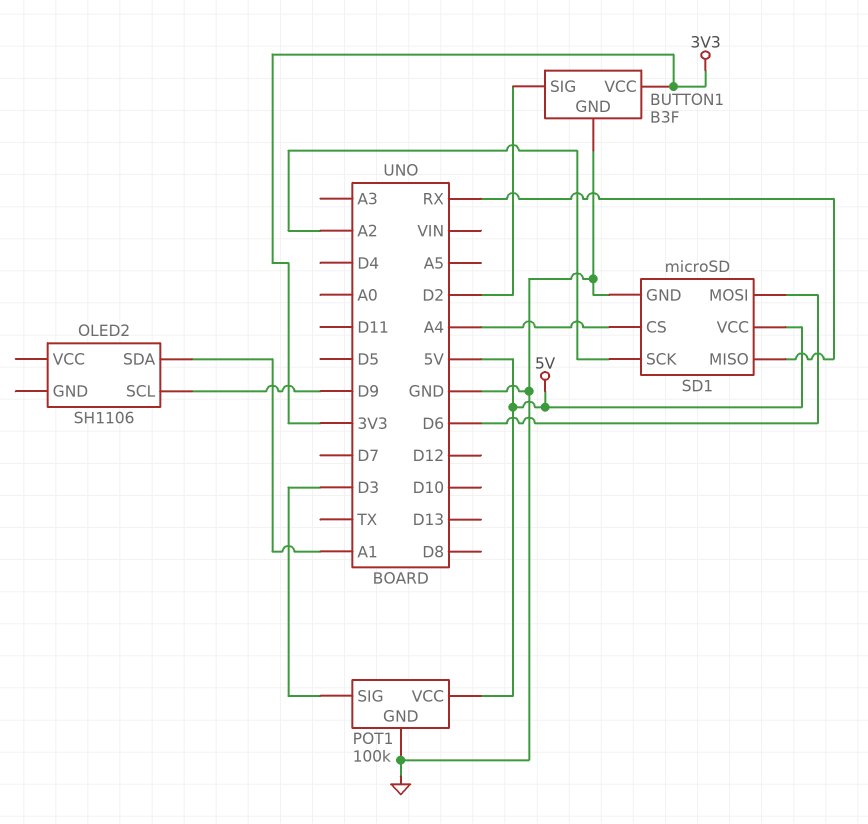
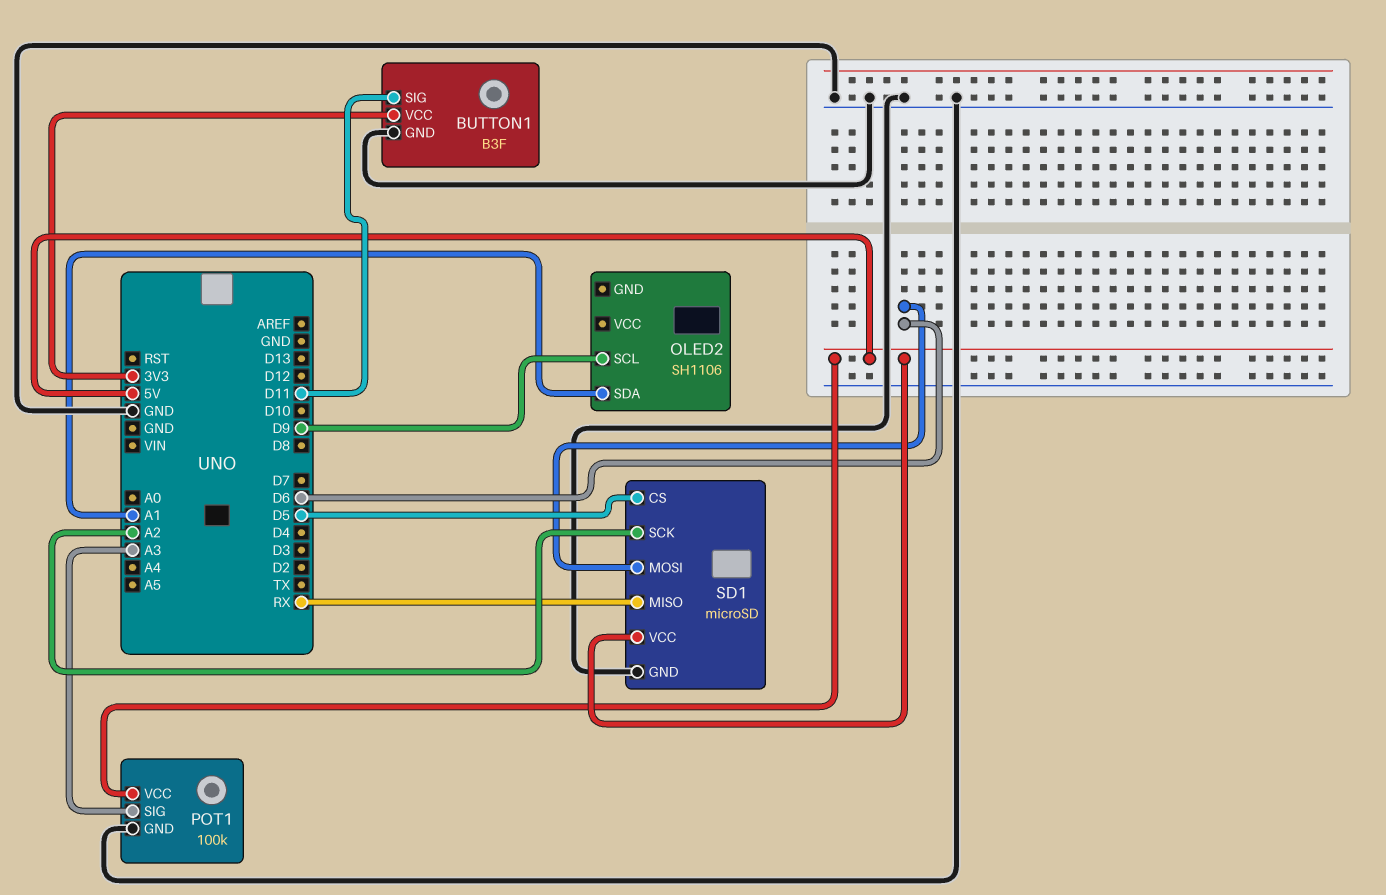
BUTTON1 pin SIG: D2 -> D11
POT1 pin SIG: D3 -> A3
SD1 pin CS: A4 -> D5

